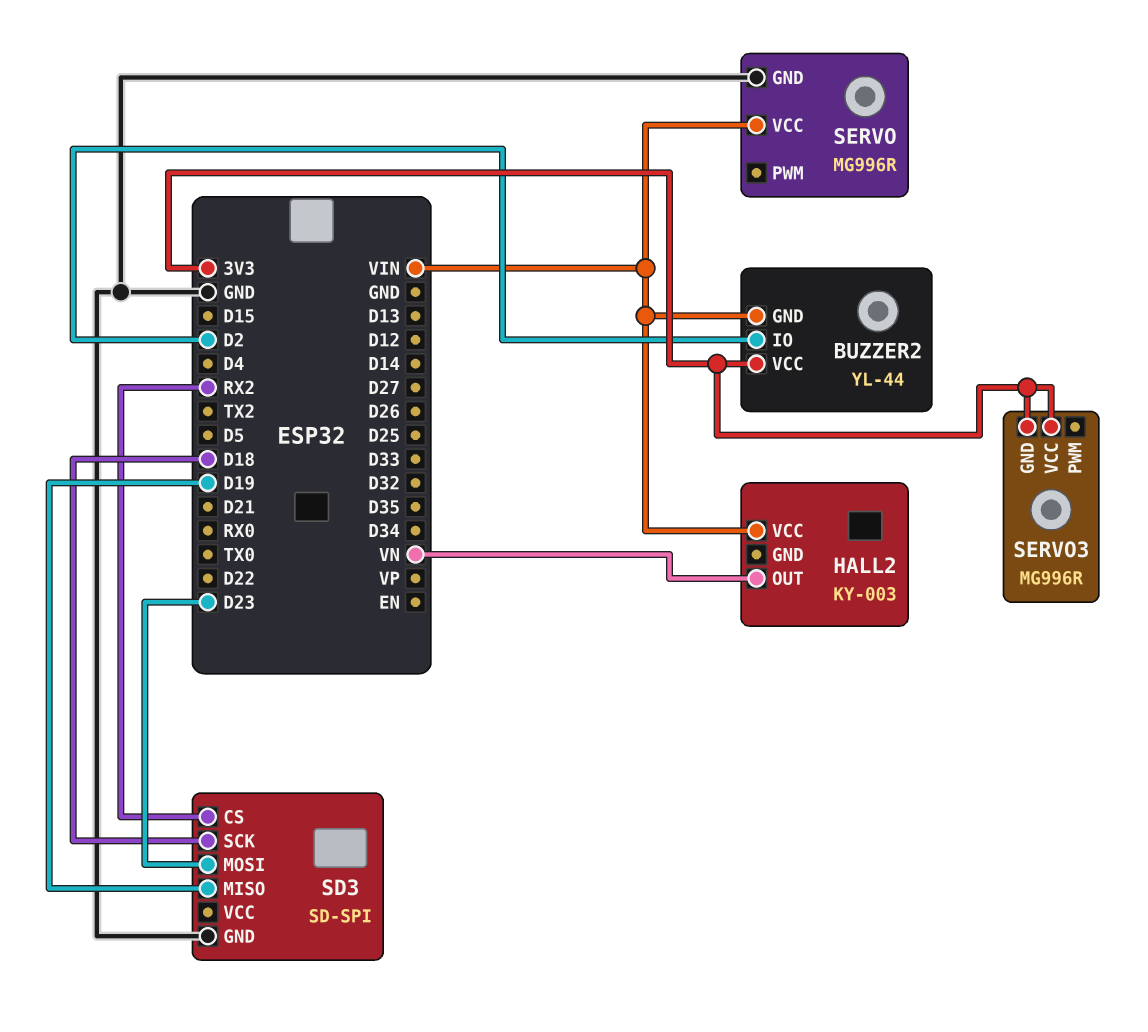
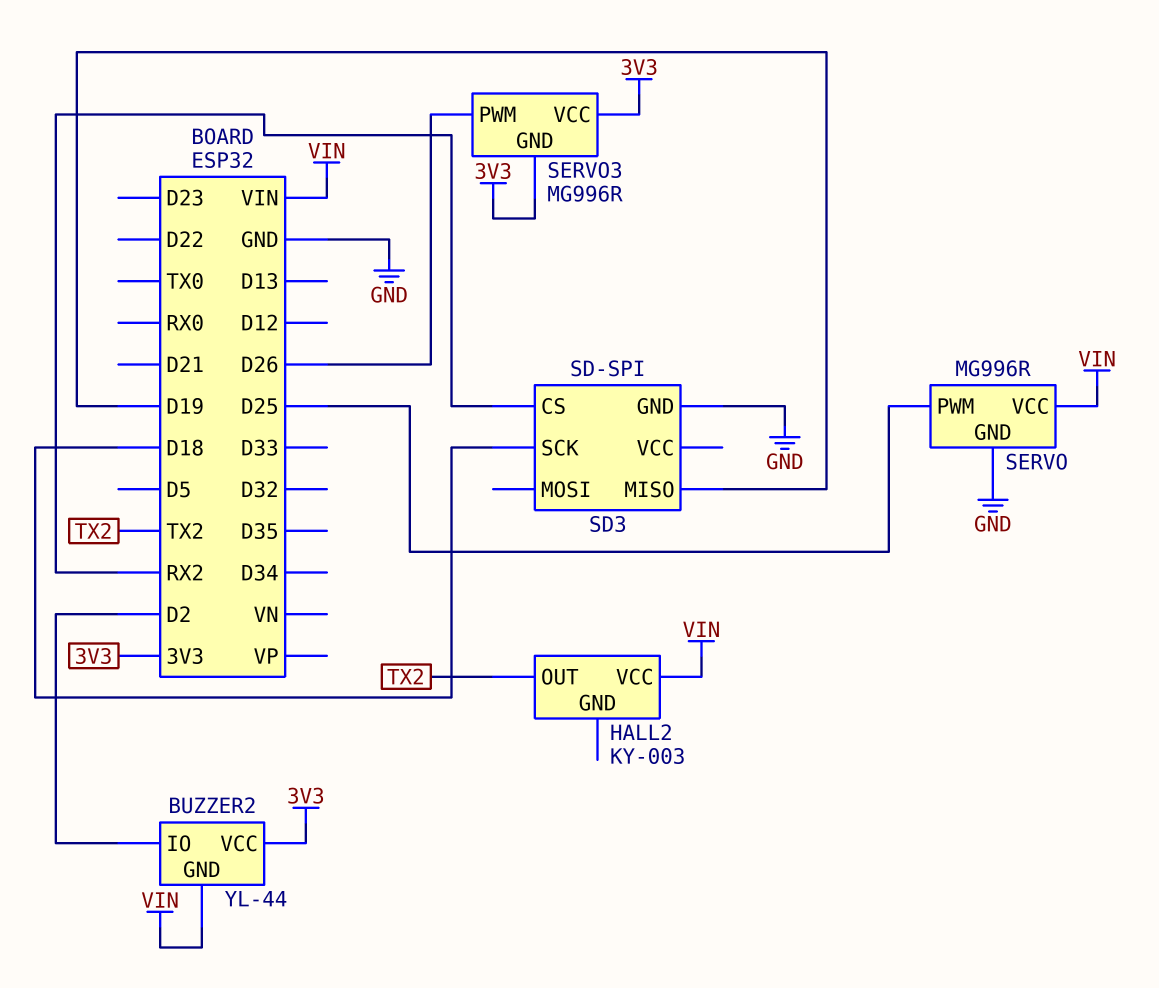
HALL2 pin OUT: VN -> TX2
SD3 pin MOSI: D23 -> none
SERVO pin PWM: none -> D25
SERVO3 pin PWM: none -> D26

